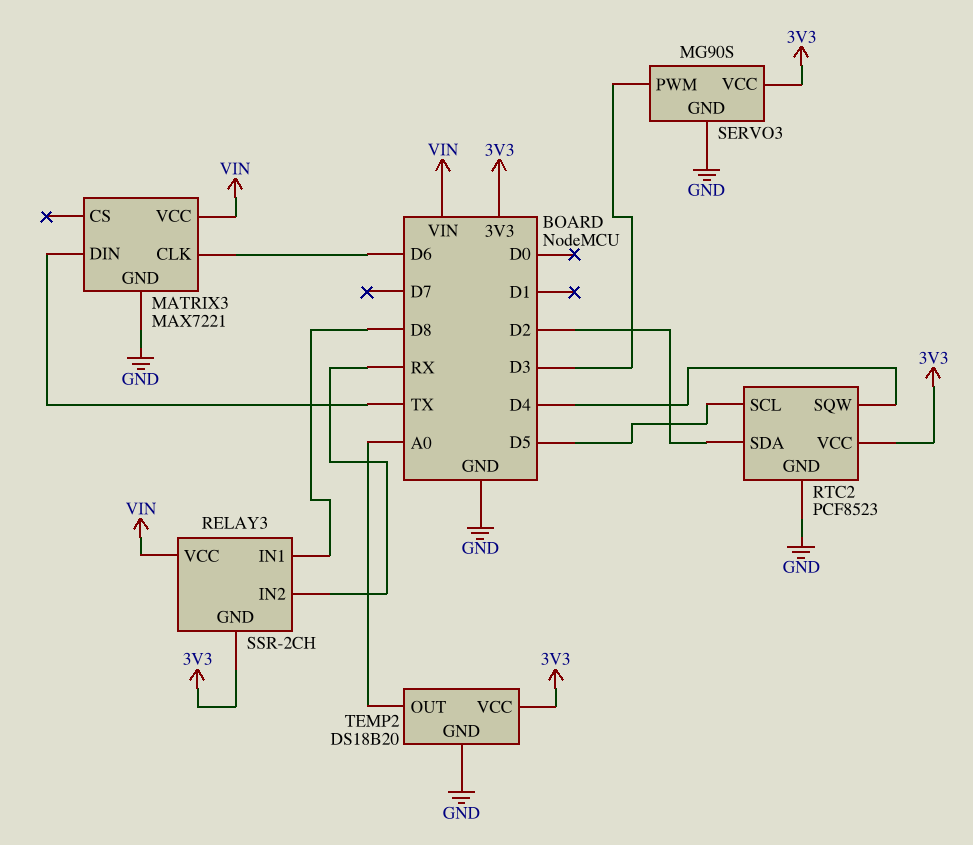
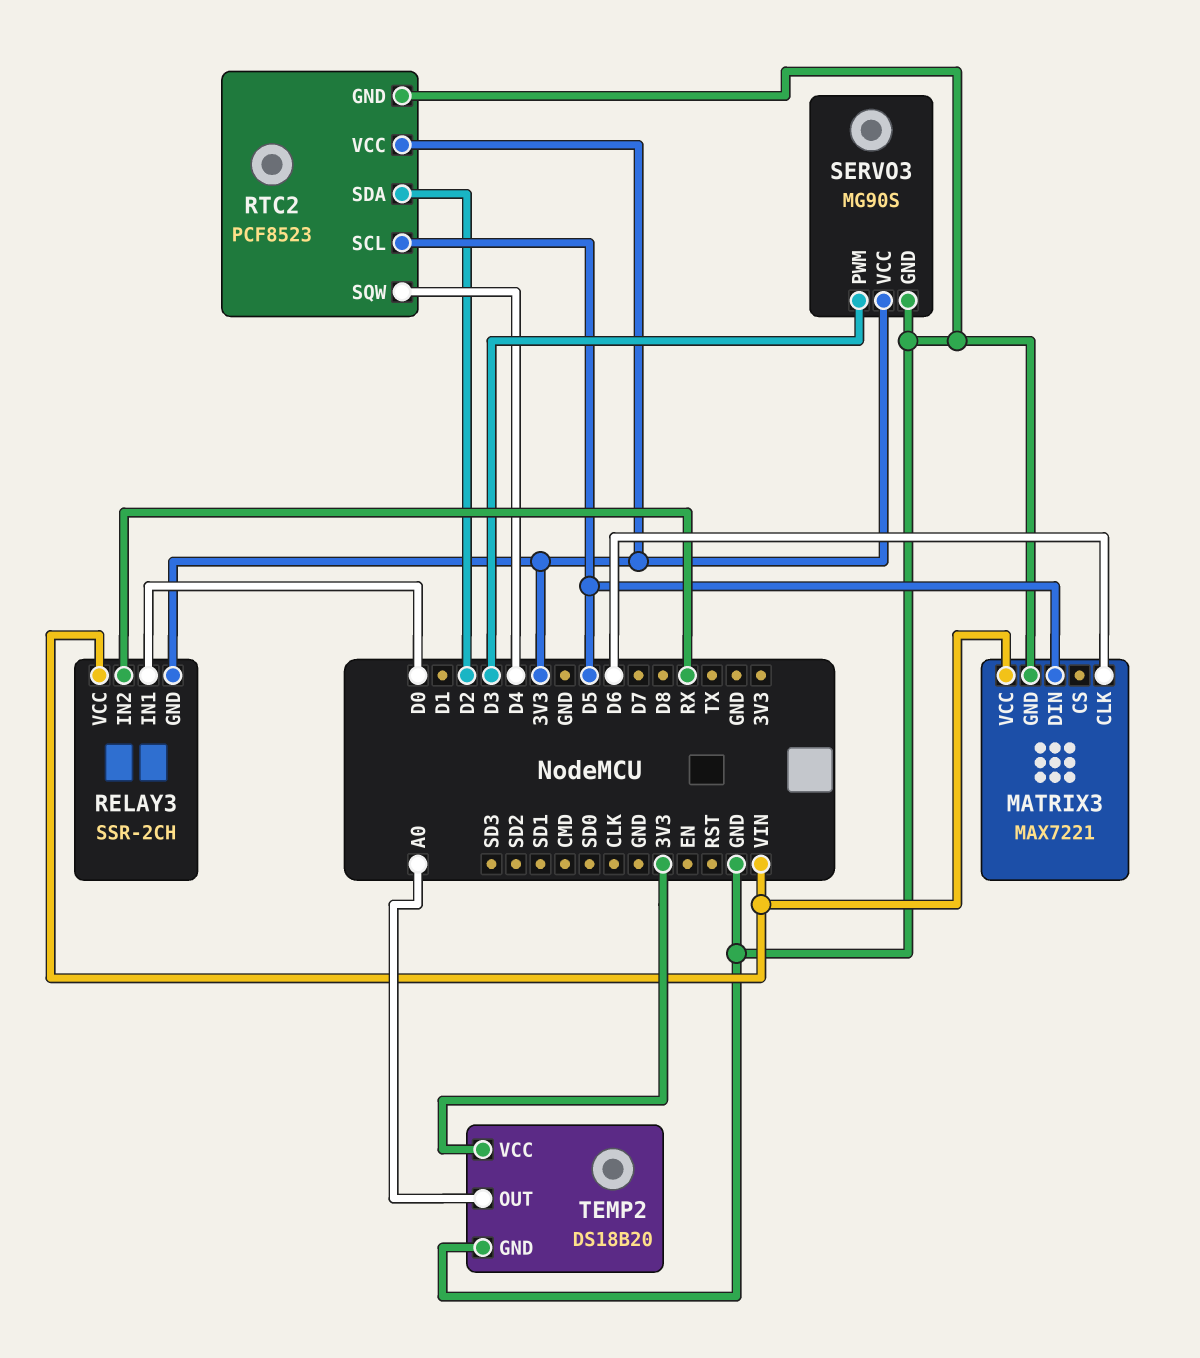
MATRIX3 pin DIN: TX -> D5
RELAY3 pin IN1: D8 -> D0

